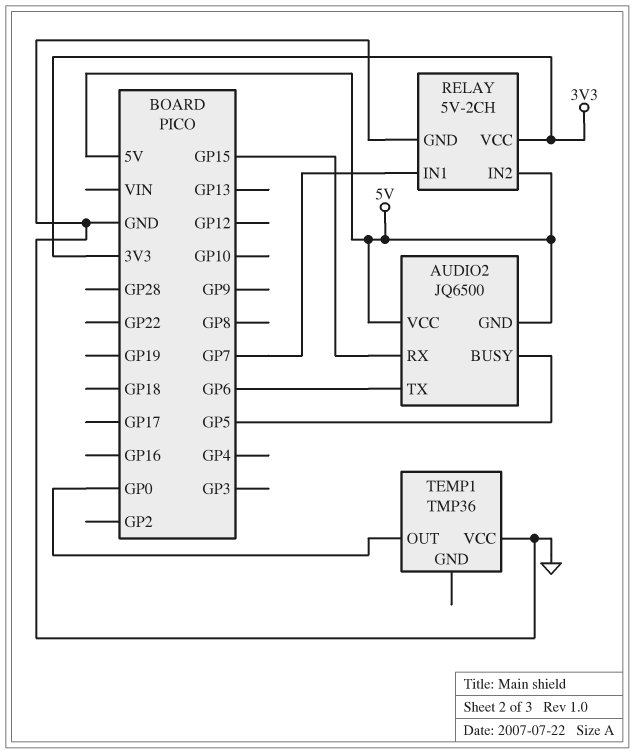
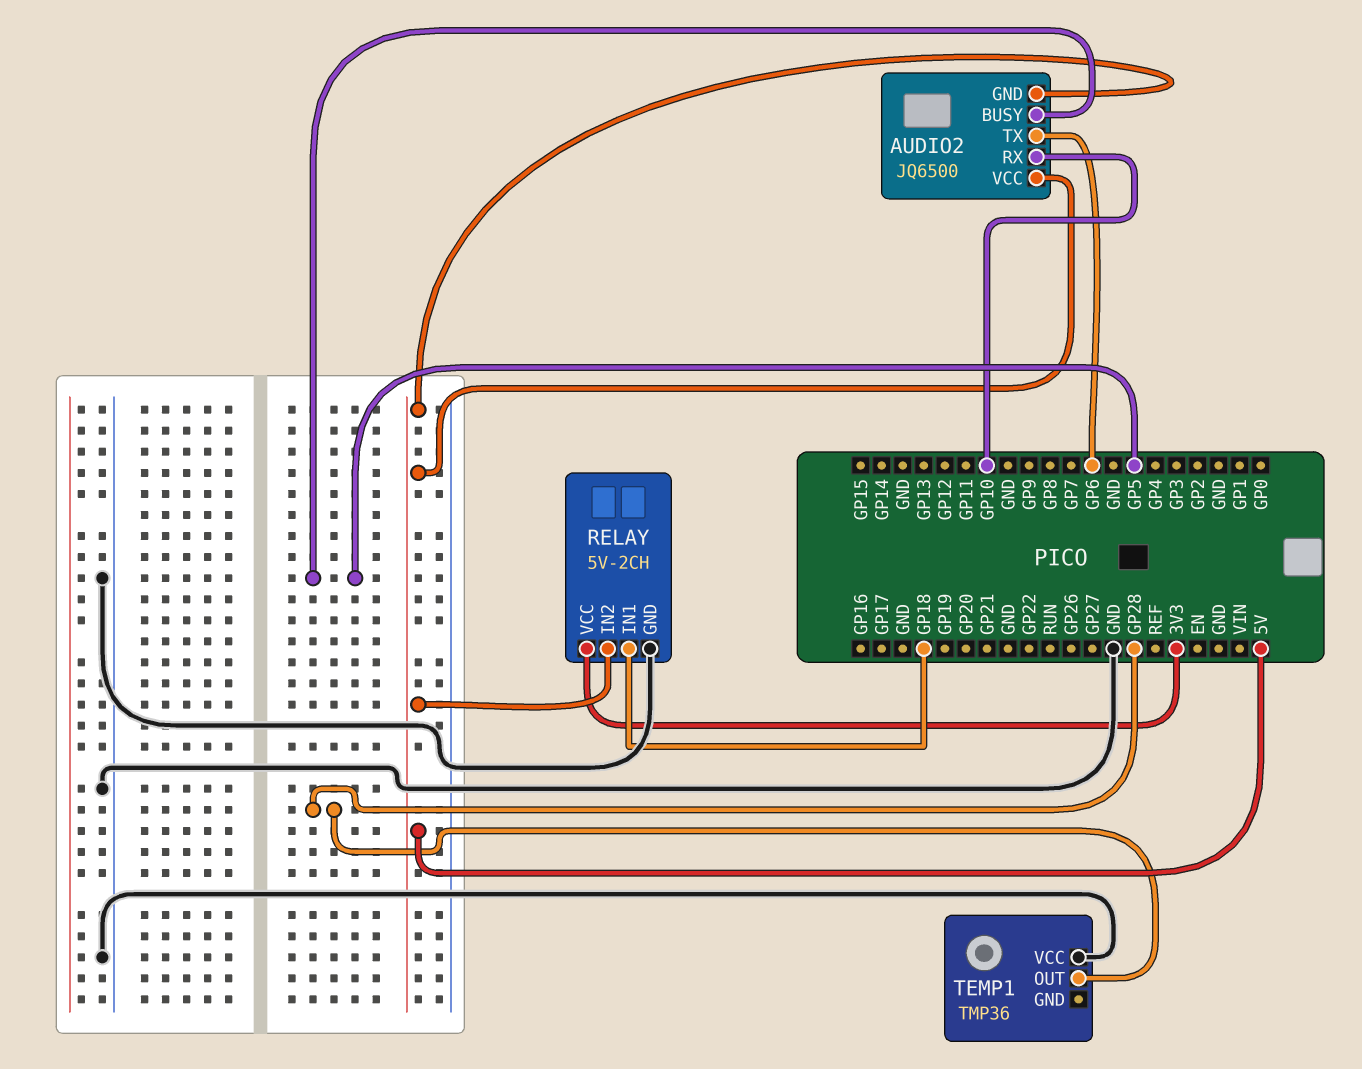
AUDIO2 pin RX: GP15 -> GP10
RELAY pin IN1: GP7 -> GP18
TEMP1 pin OUT: GP0 -> GP28

